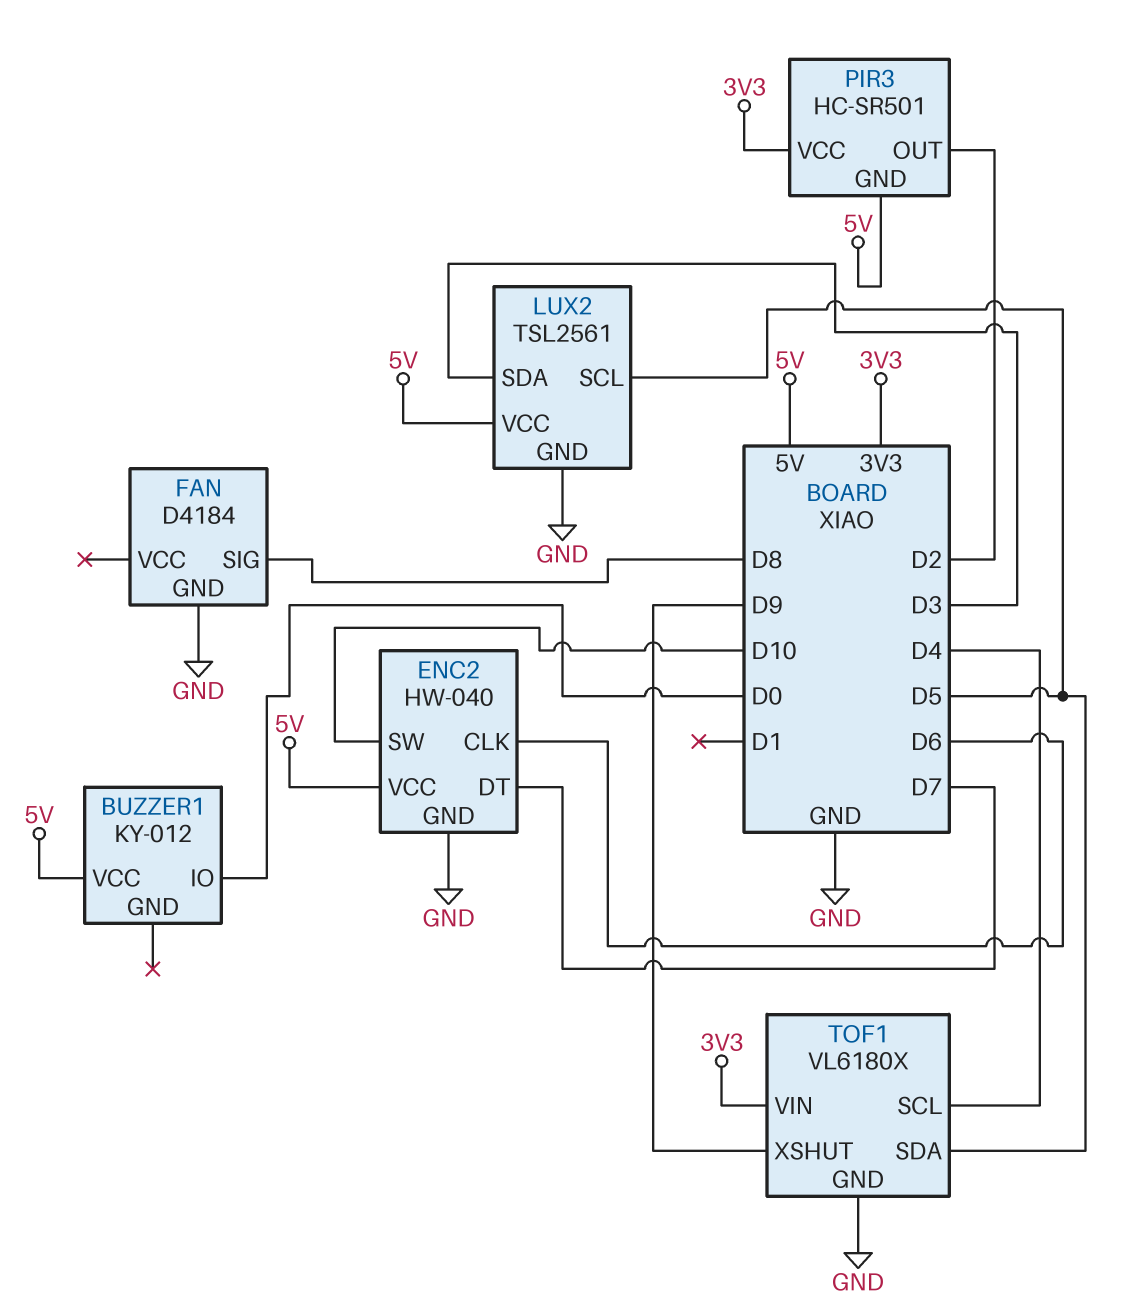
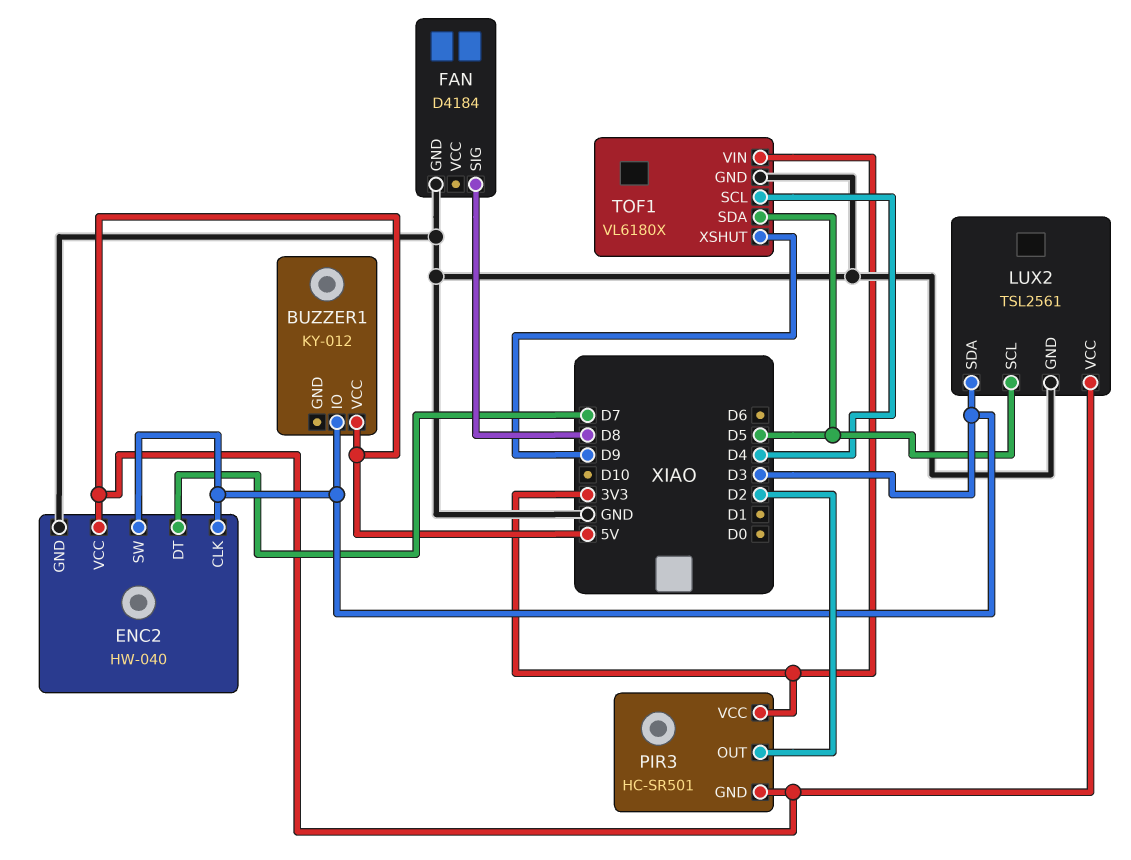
BUZZER1 pin IO: D0 -> D3
ENC2 pin CLK: D6 -> D3
ENC2 pin SW: D10 -> D3

